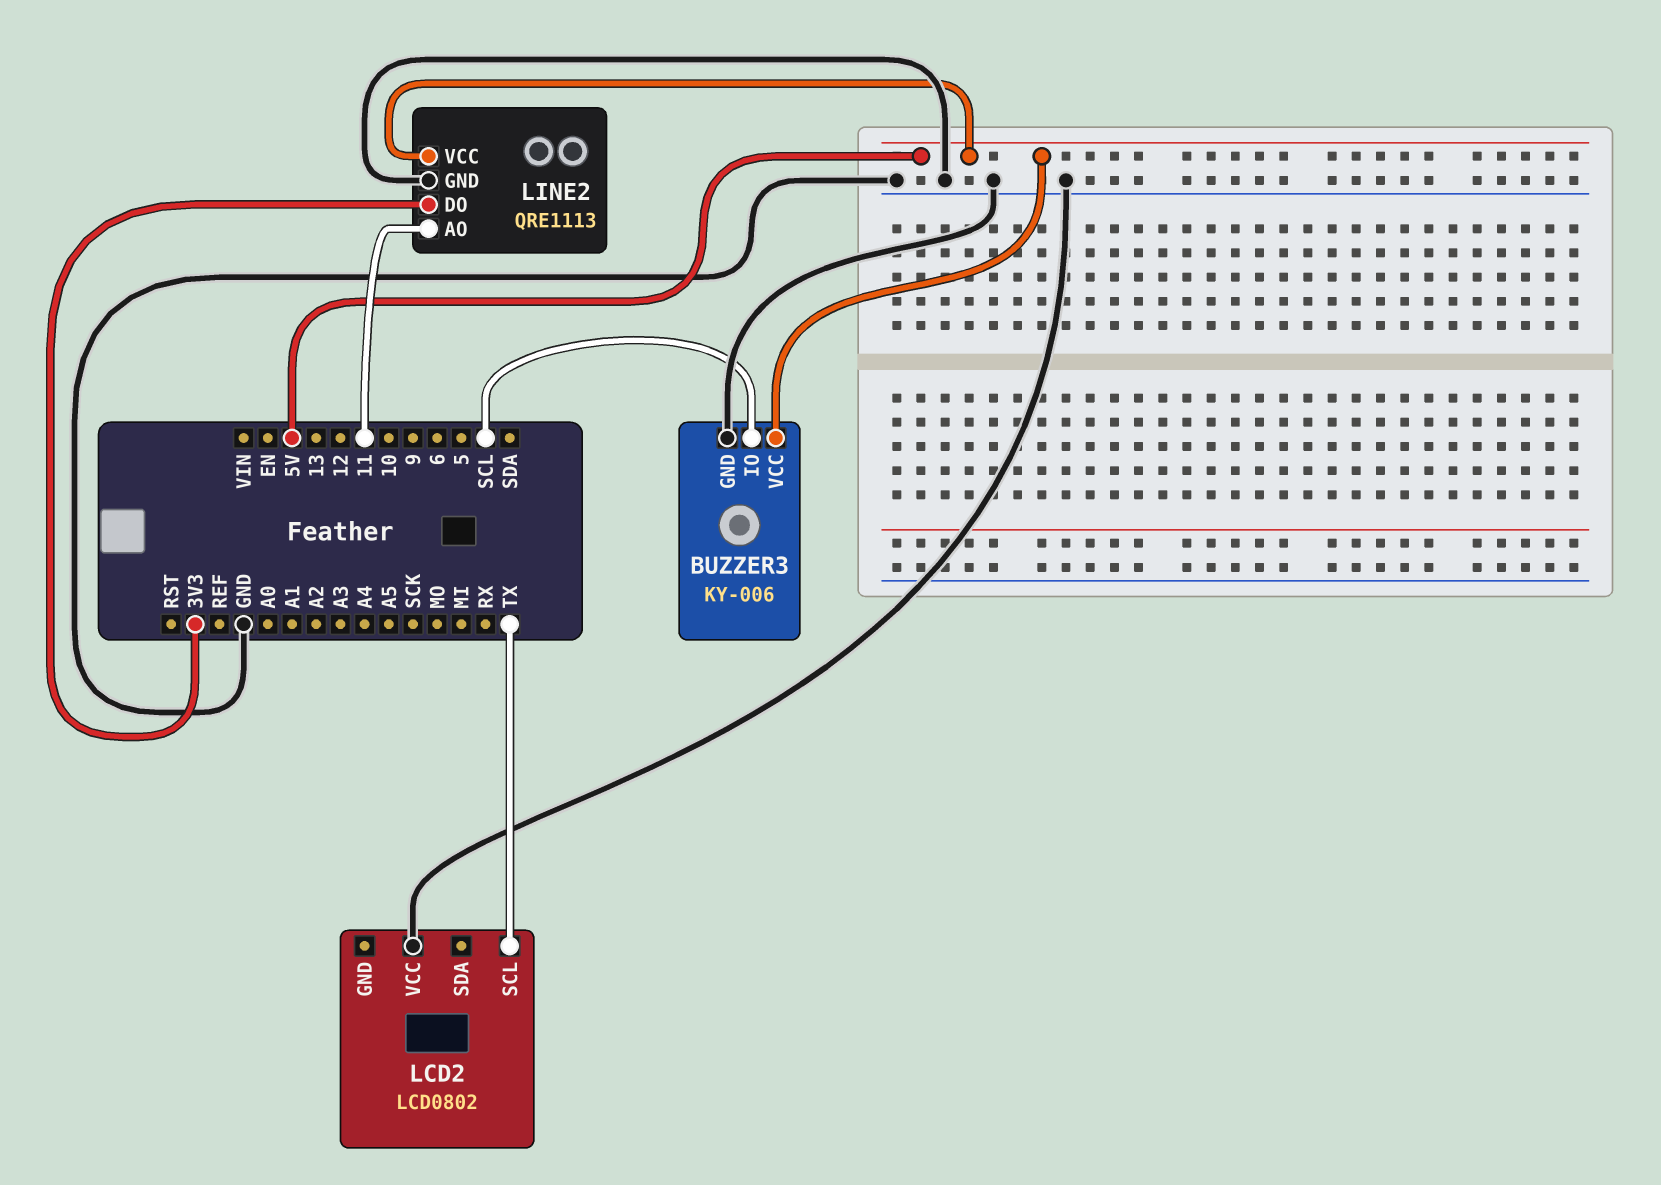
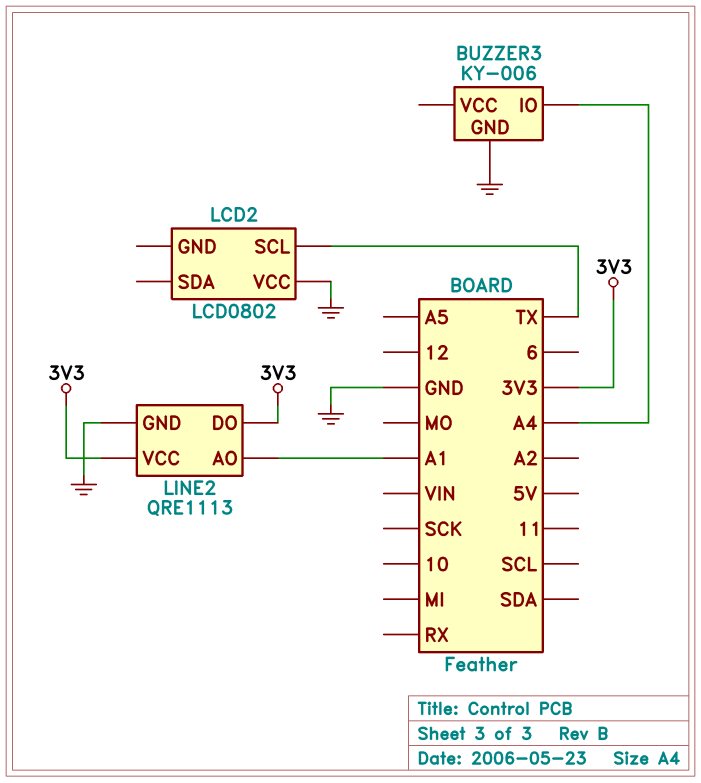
BUZZER3 pin IO: SCL -> A4
BUZZER3 pin VCC: 5V -> none
LINE2 pin AO: 11 -> A1
LINE2 pin VCC: 5V -> 3V3

